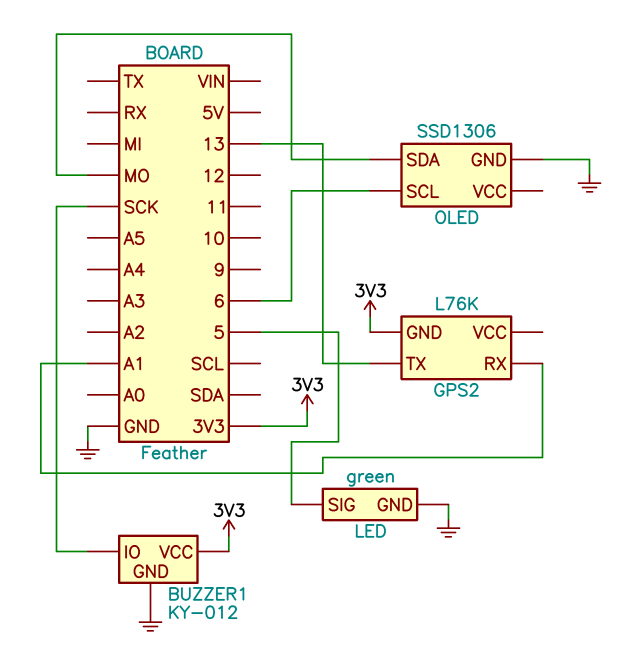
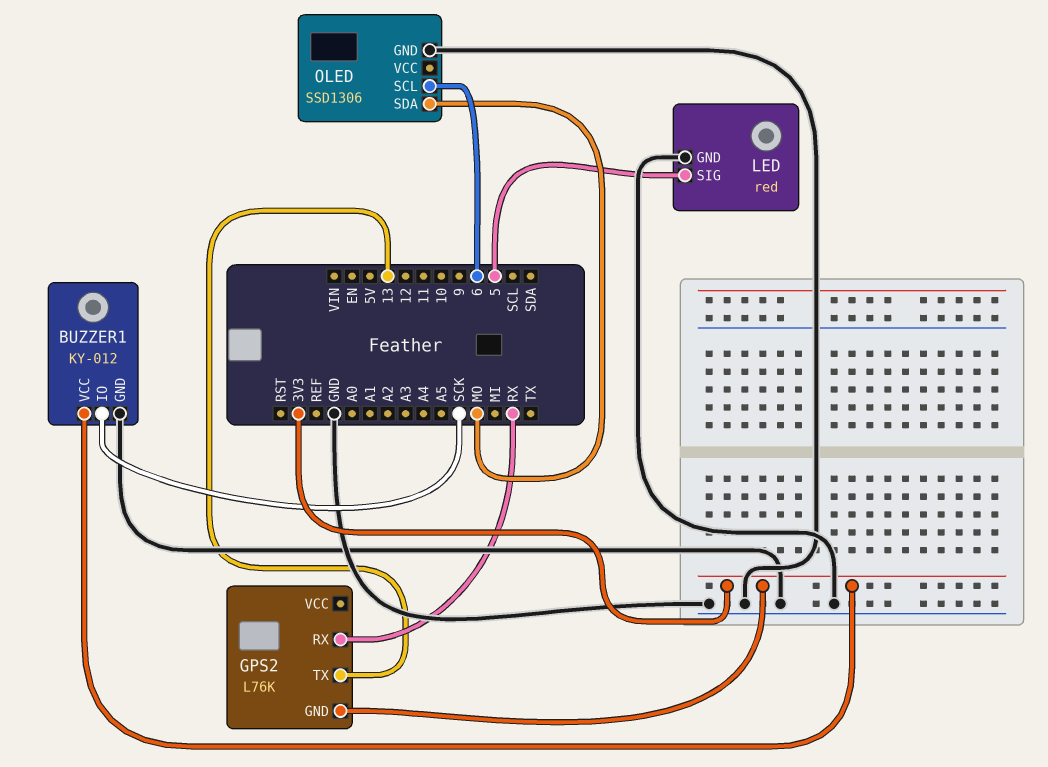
GPS2 pin RX: A1 -> RX
LED: green -> red

